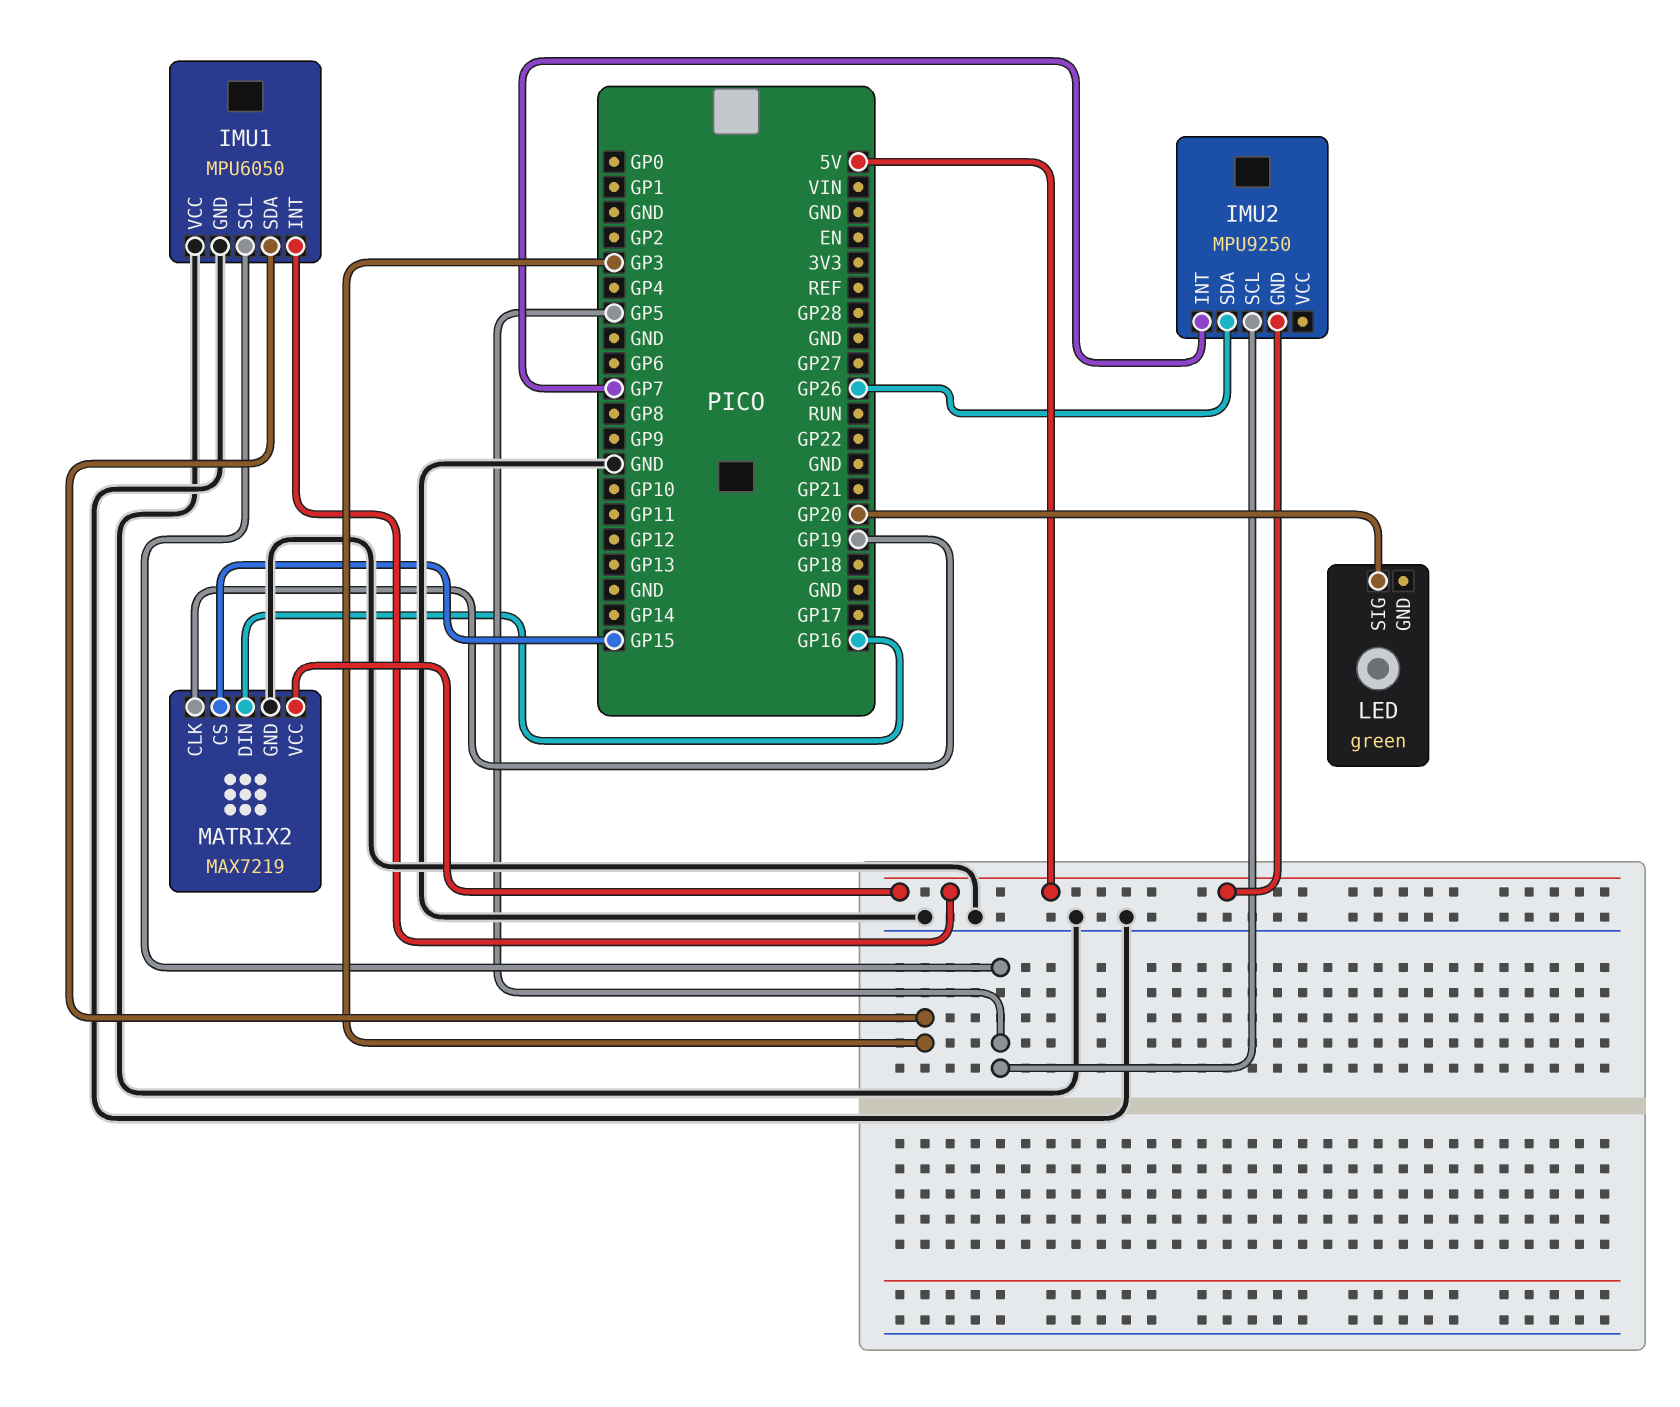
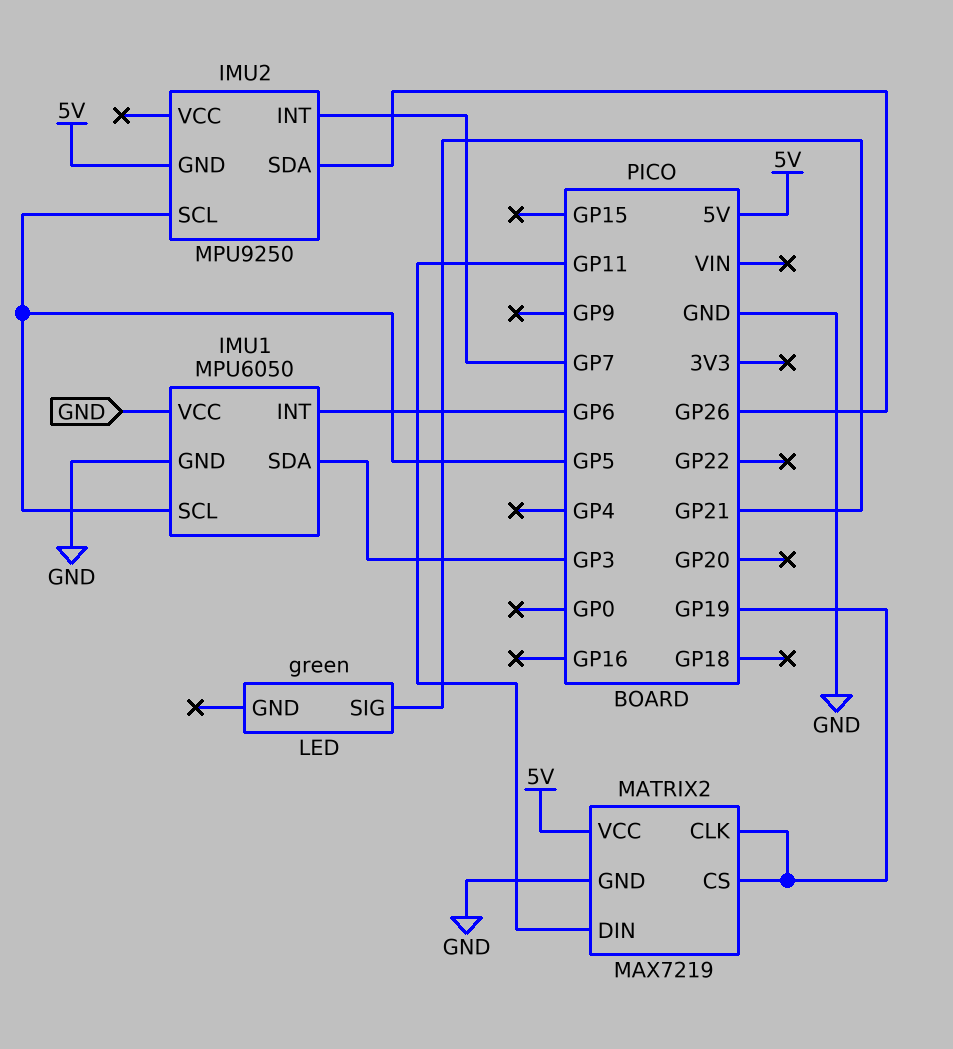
IMU1 pin INT: 5V -> GP6
LED pin SIG: GP20 -> GP21
MATRIX2 pin CS: GP15 -> GP19
MATRIX2 pin DIN: GP16 -> GP11

